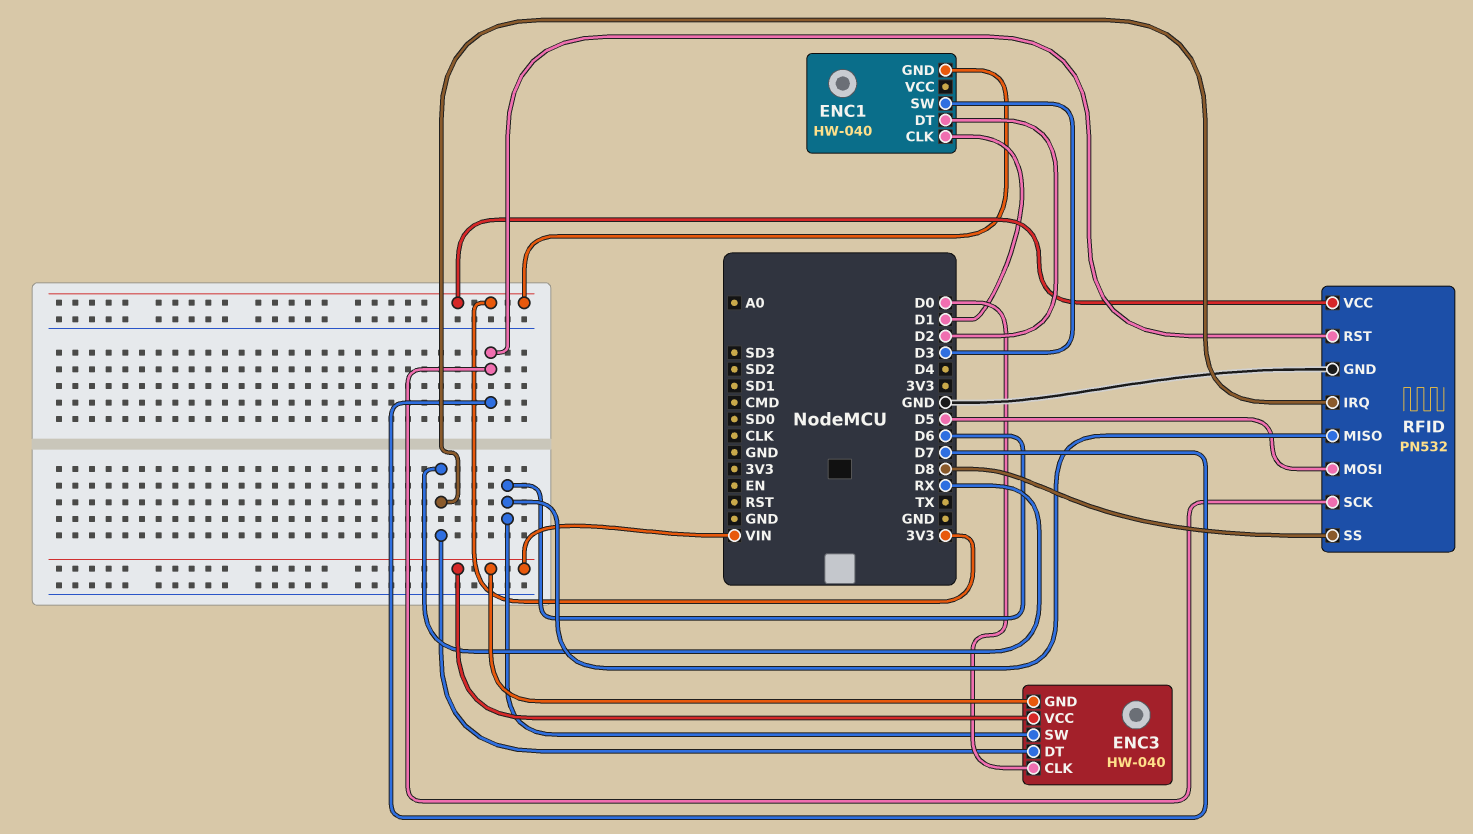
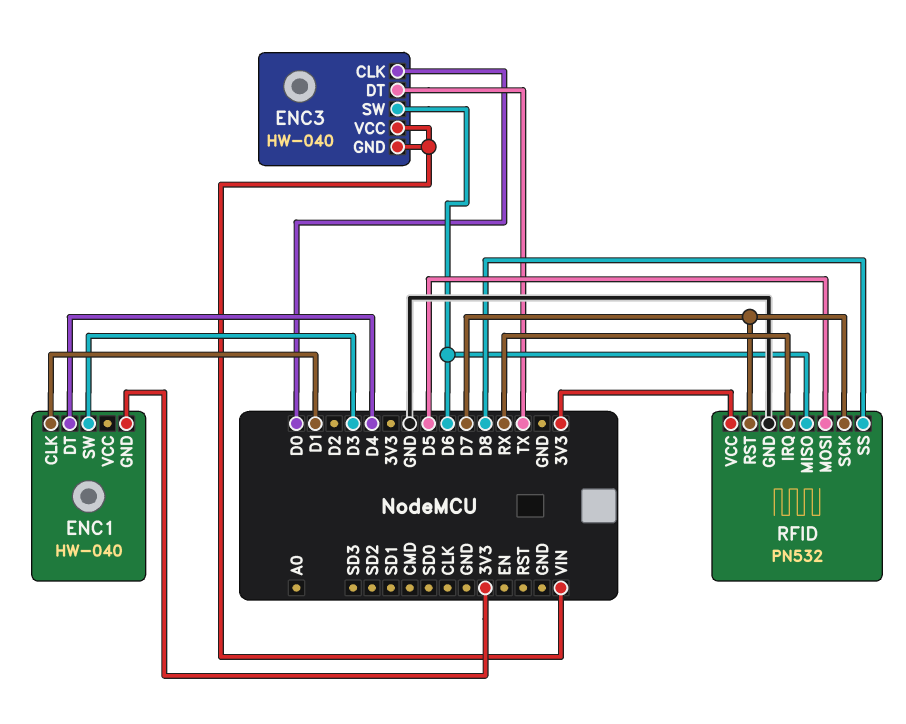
ENC1 pin DT: D2 -> D4
ENC3 pin DT: RX -> TX

